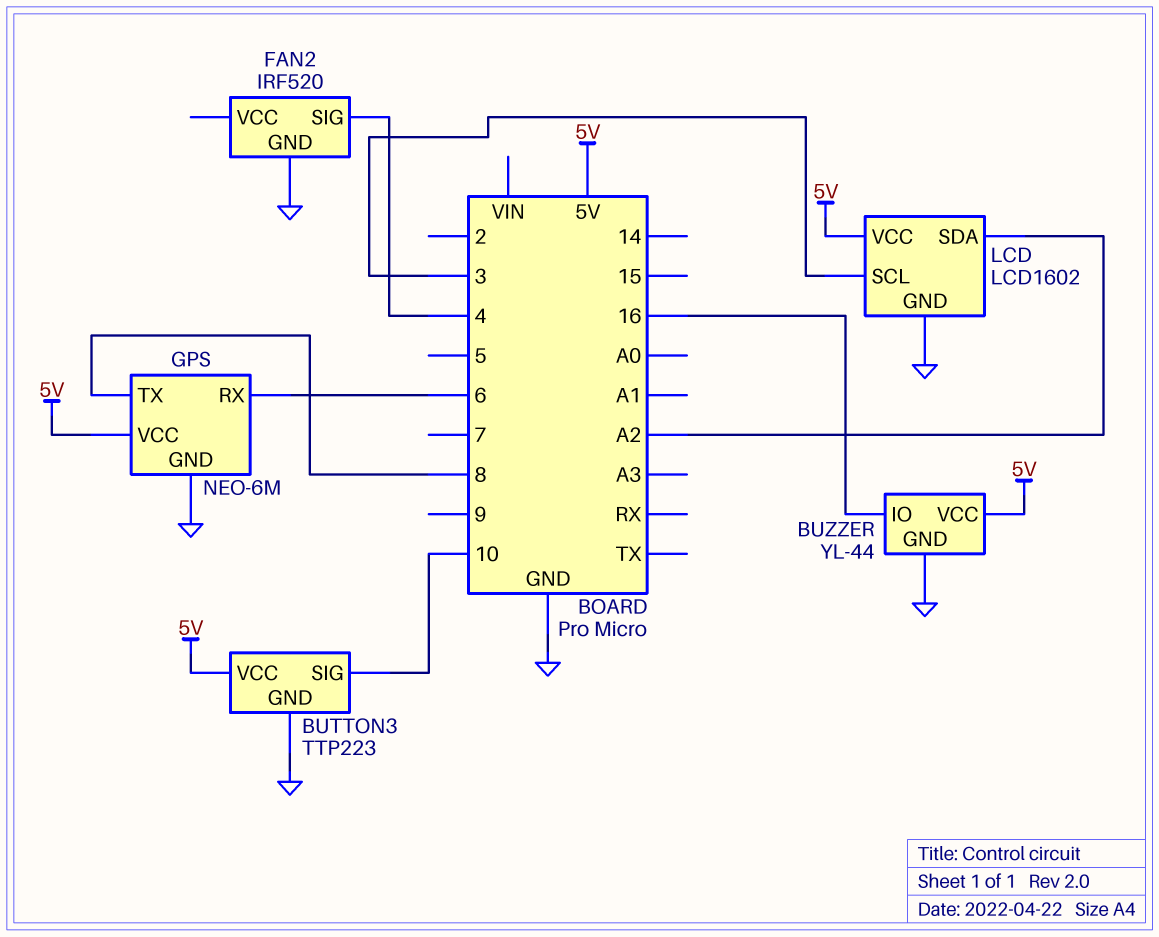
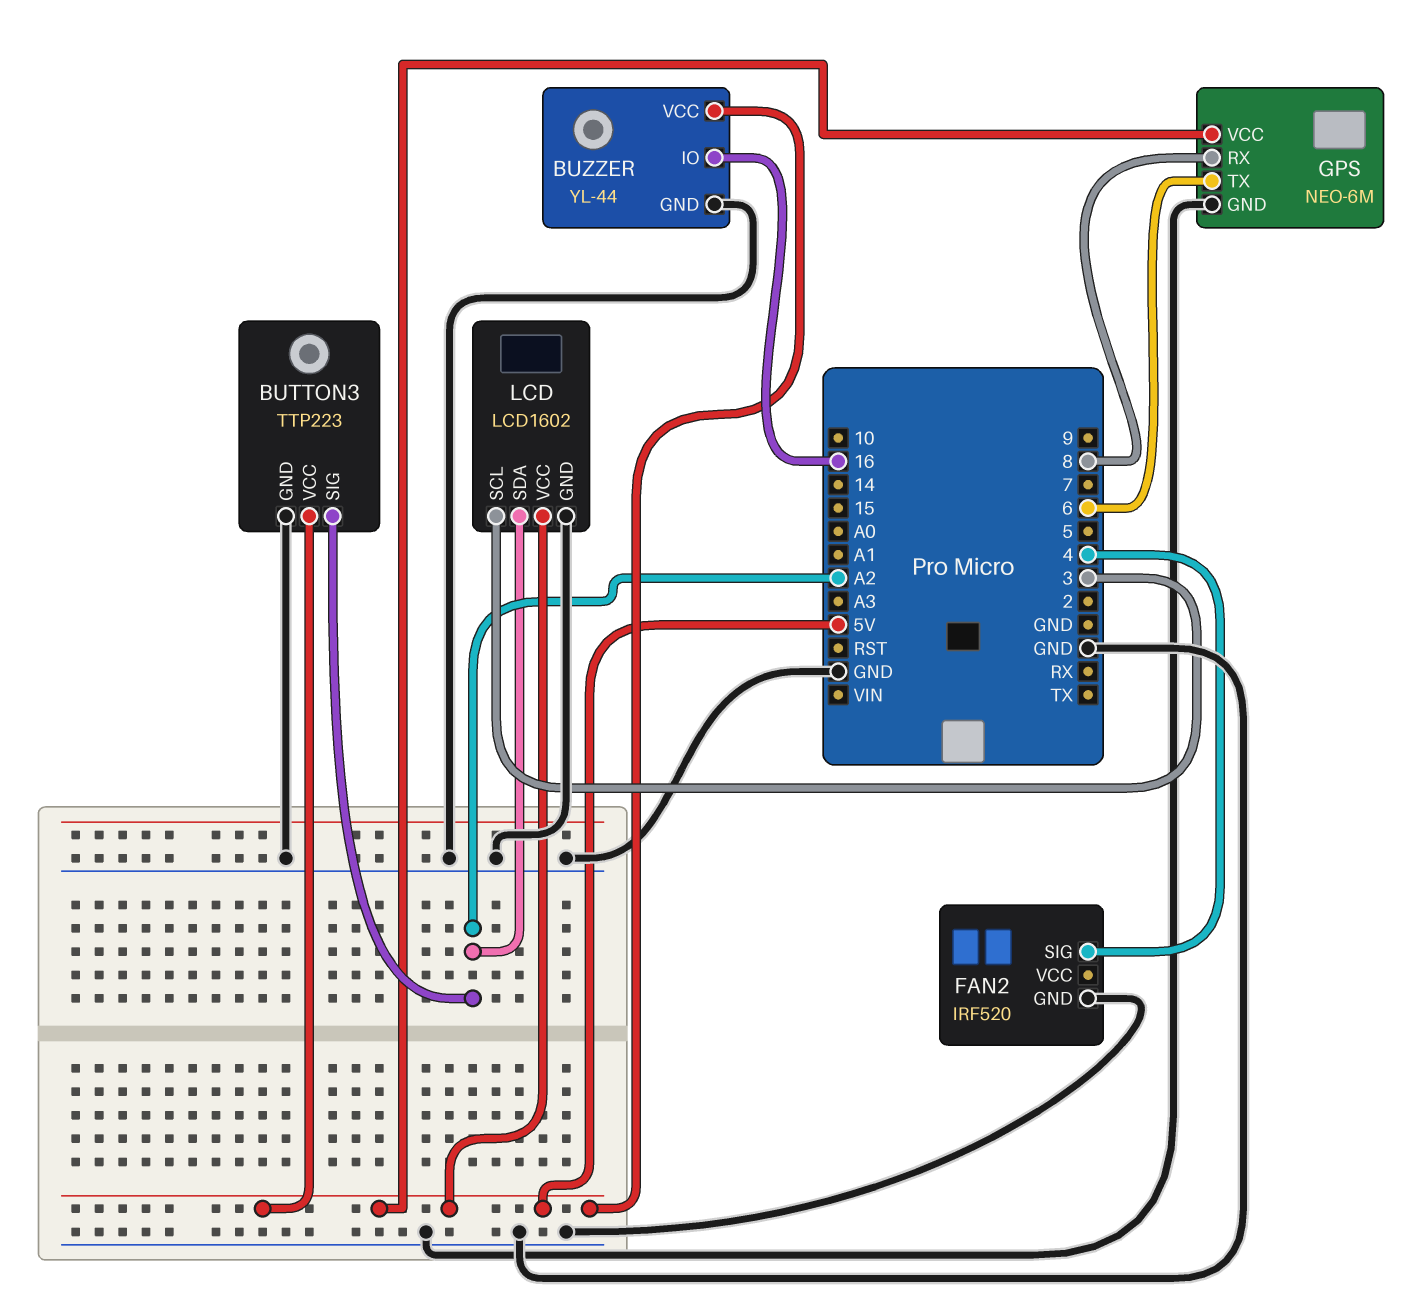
BUTTON3 pin SIG: 10 -> A2
GPS pin RX: 6 -> 8
GPS pin TX: 8 -> 6

